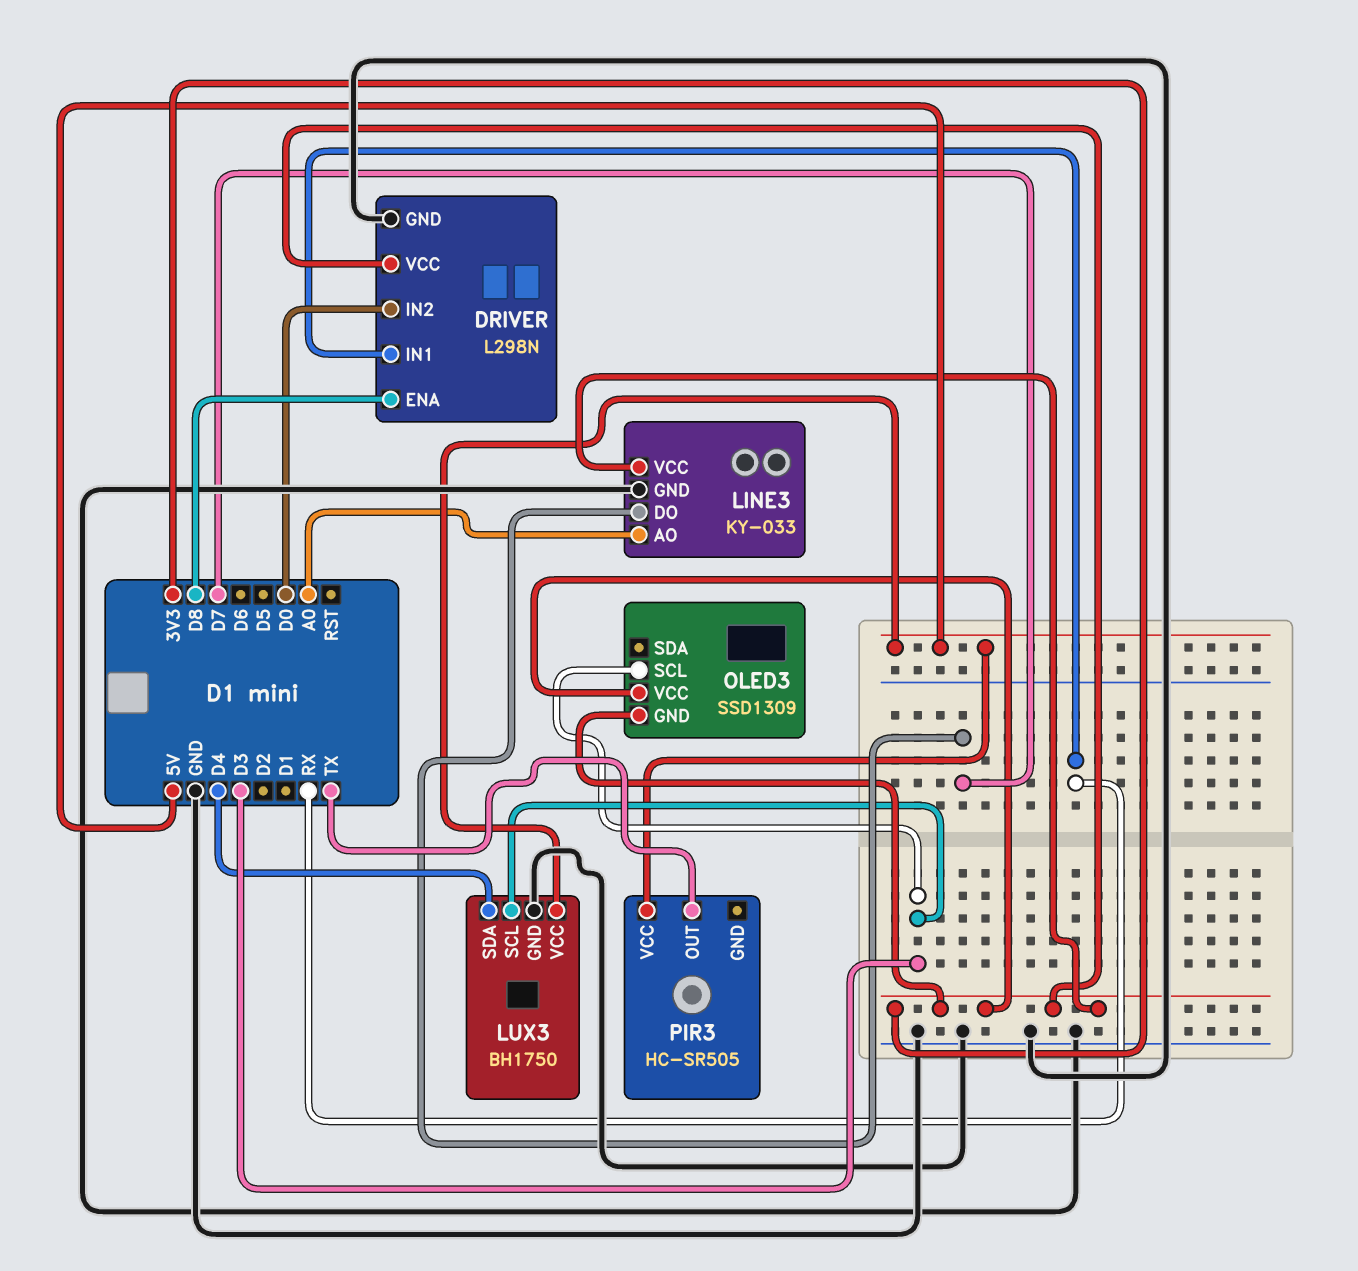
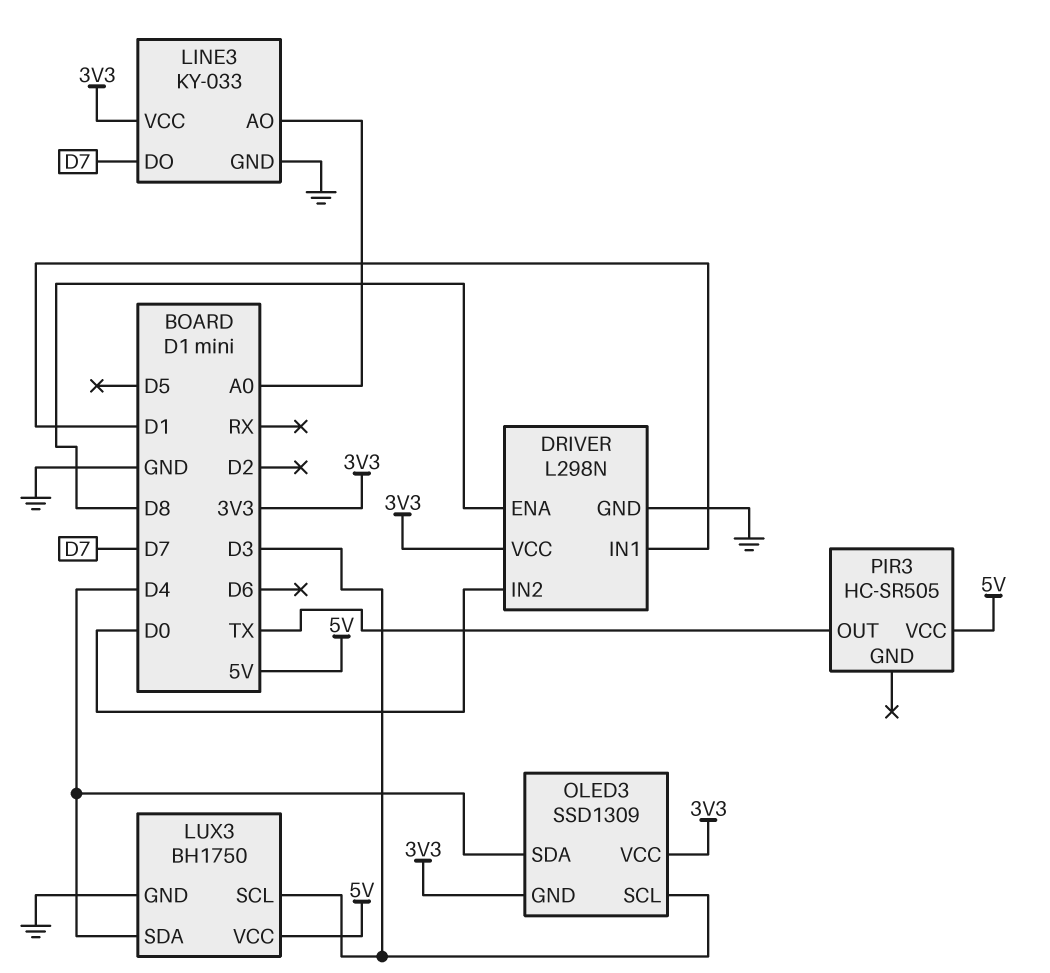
DRIVER pin IN1: RX -> D1
OLED3 pin SDA: none -> D4

